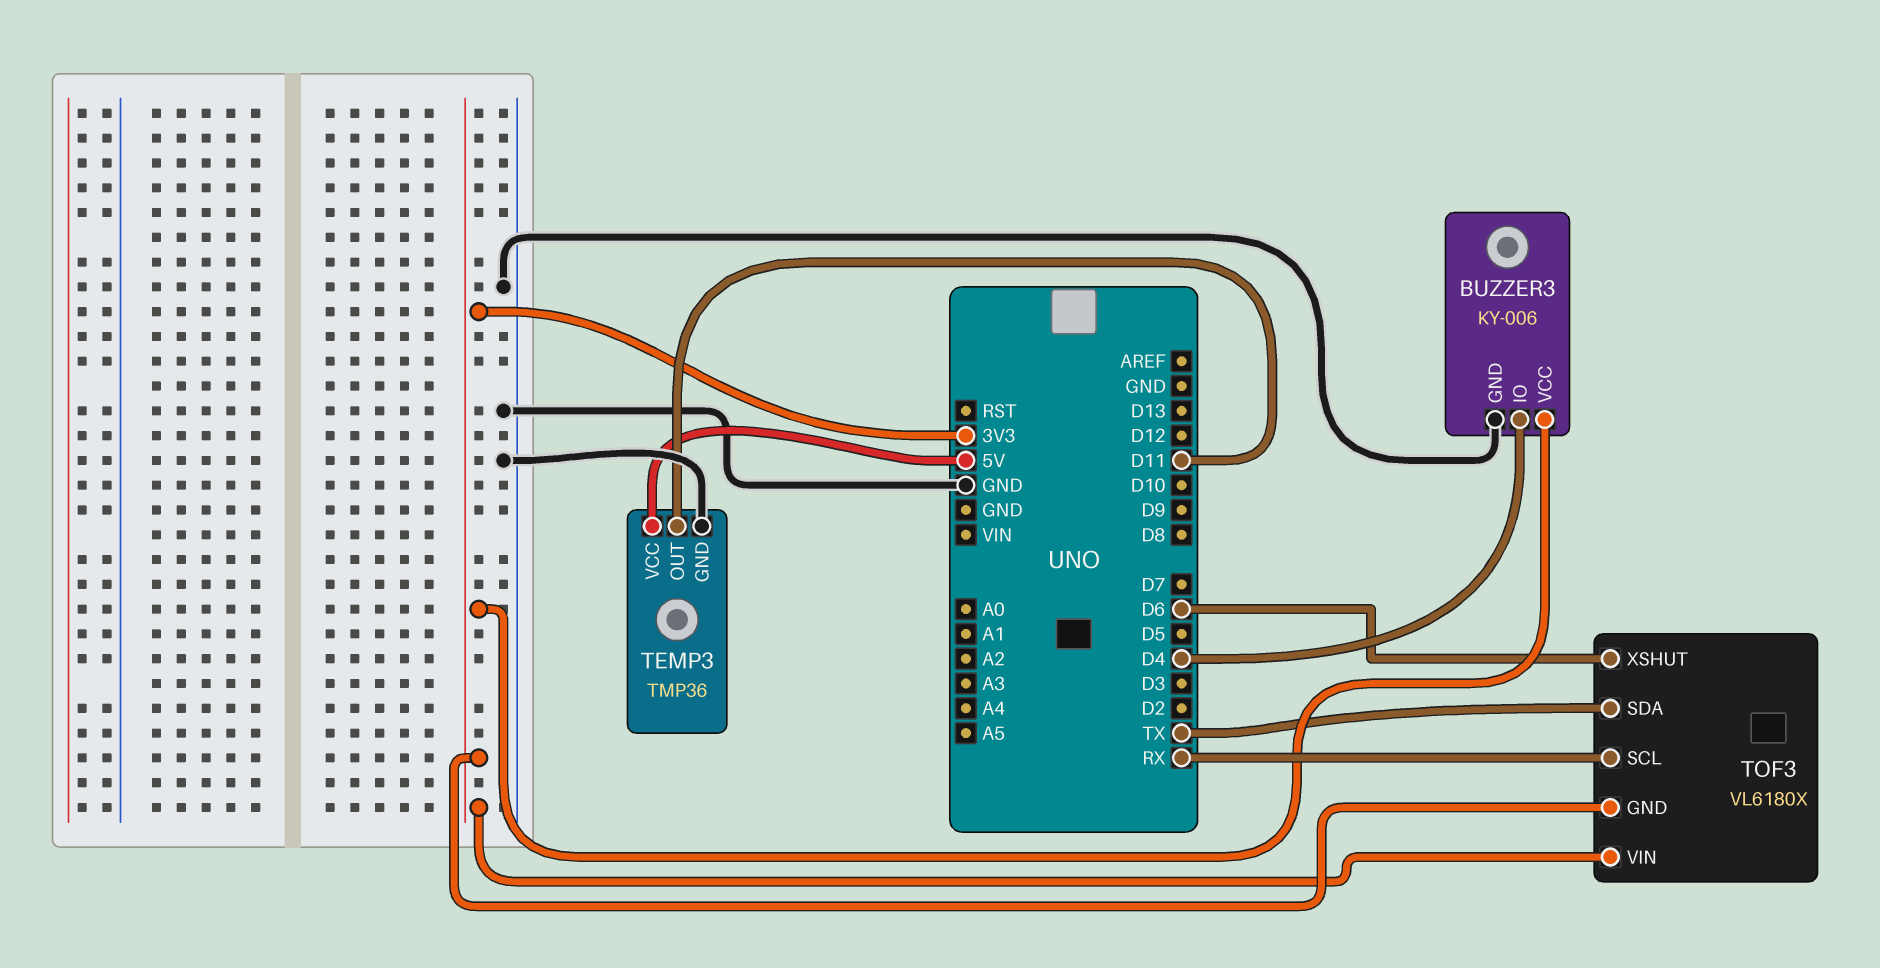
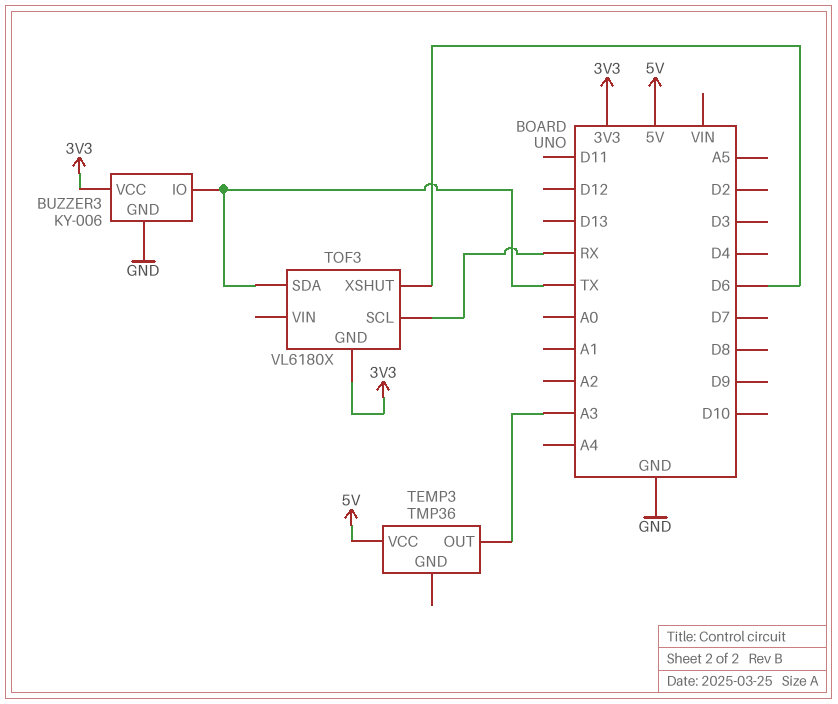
BUZZER3 pin IO: D4 -> TX
TEMP3 pin GND: GND -> none
TEMP3 pin OUT: D11 -> A3
TOF3 pin VIN: 3V3 -> none

